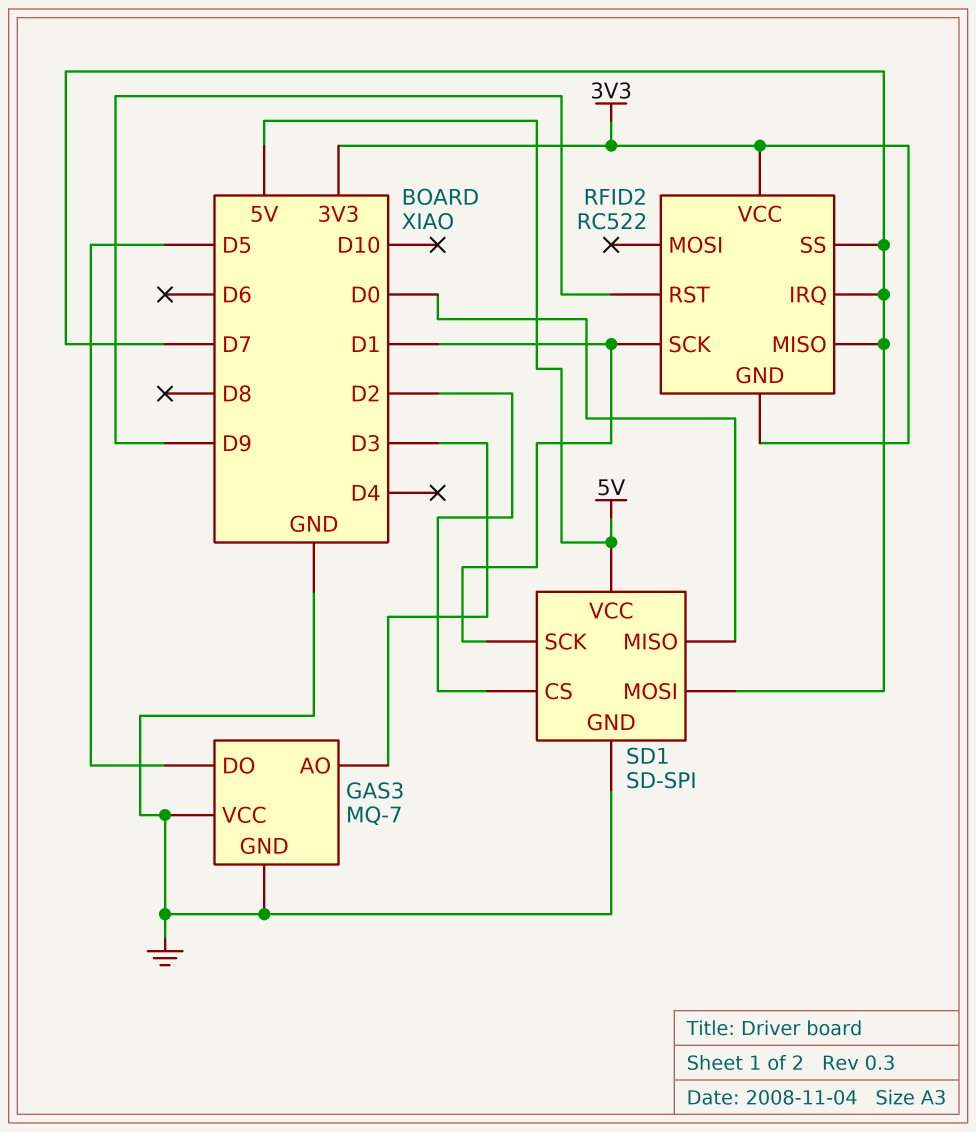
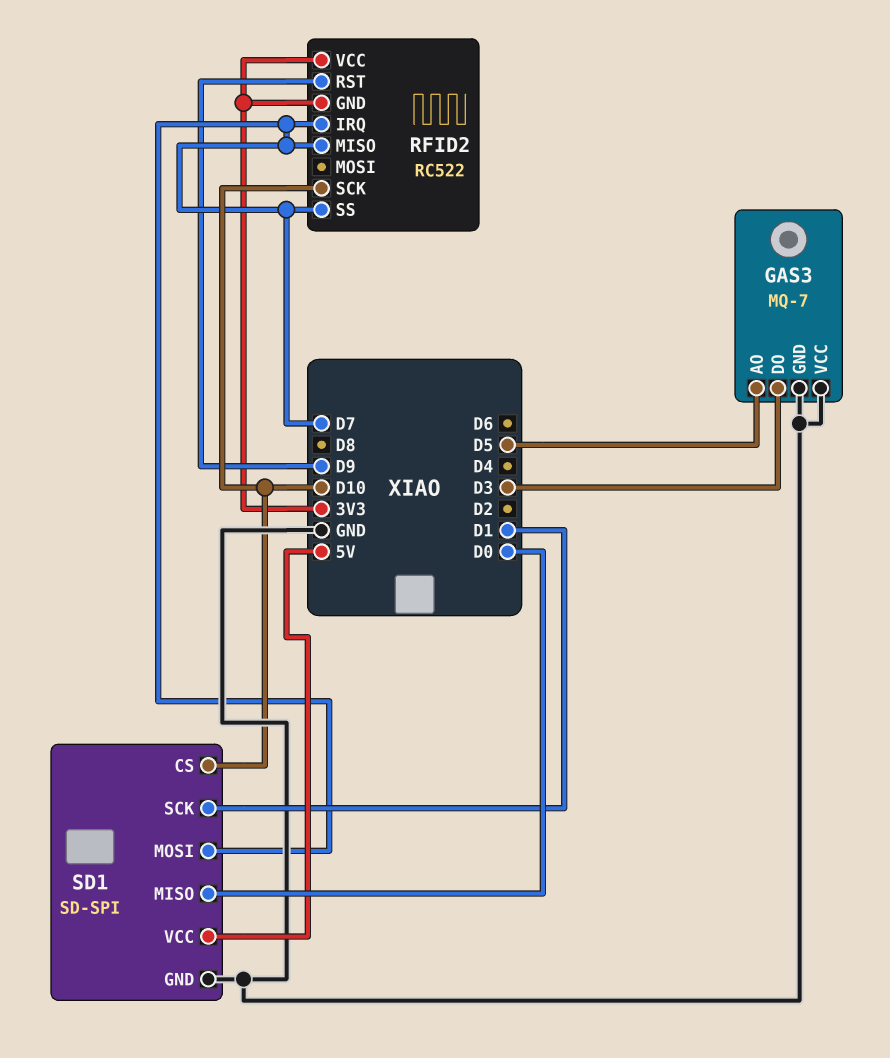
GAS3 pin AO: D3 -> D5
GAS3 pin DO: D5 -> D3
RFID2 pin SCK: D1 -> D10
SD1 pin CS: D2 -> D10

